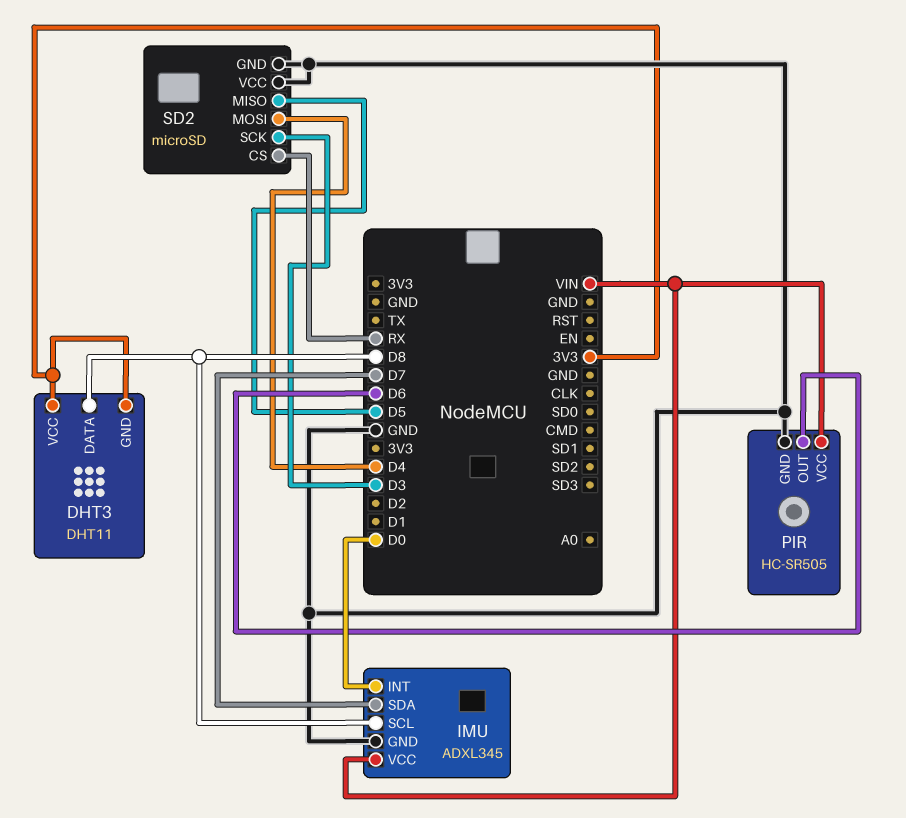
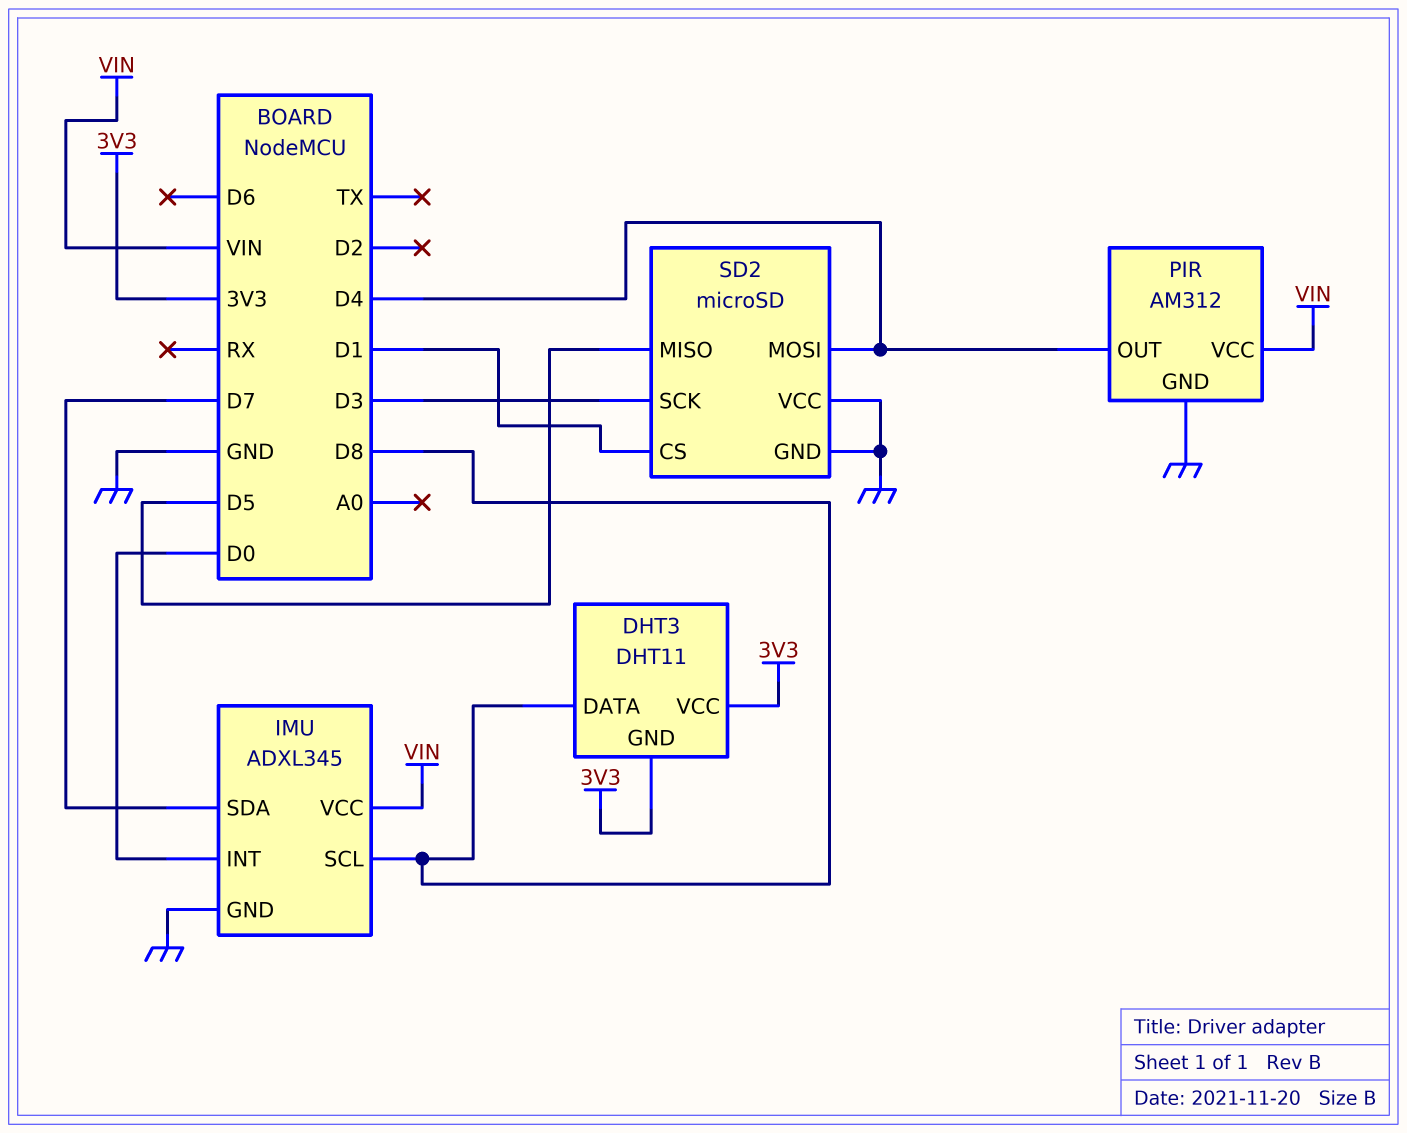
PIR: HC-SR505 -> AM312
PIR pin OUT: D6 -> D4
SD2 pin CS: RX -> D1

